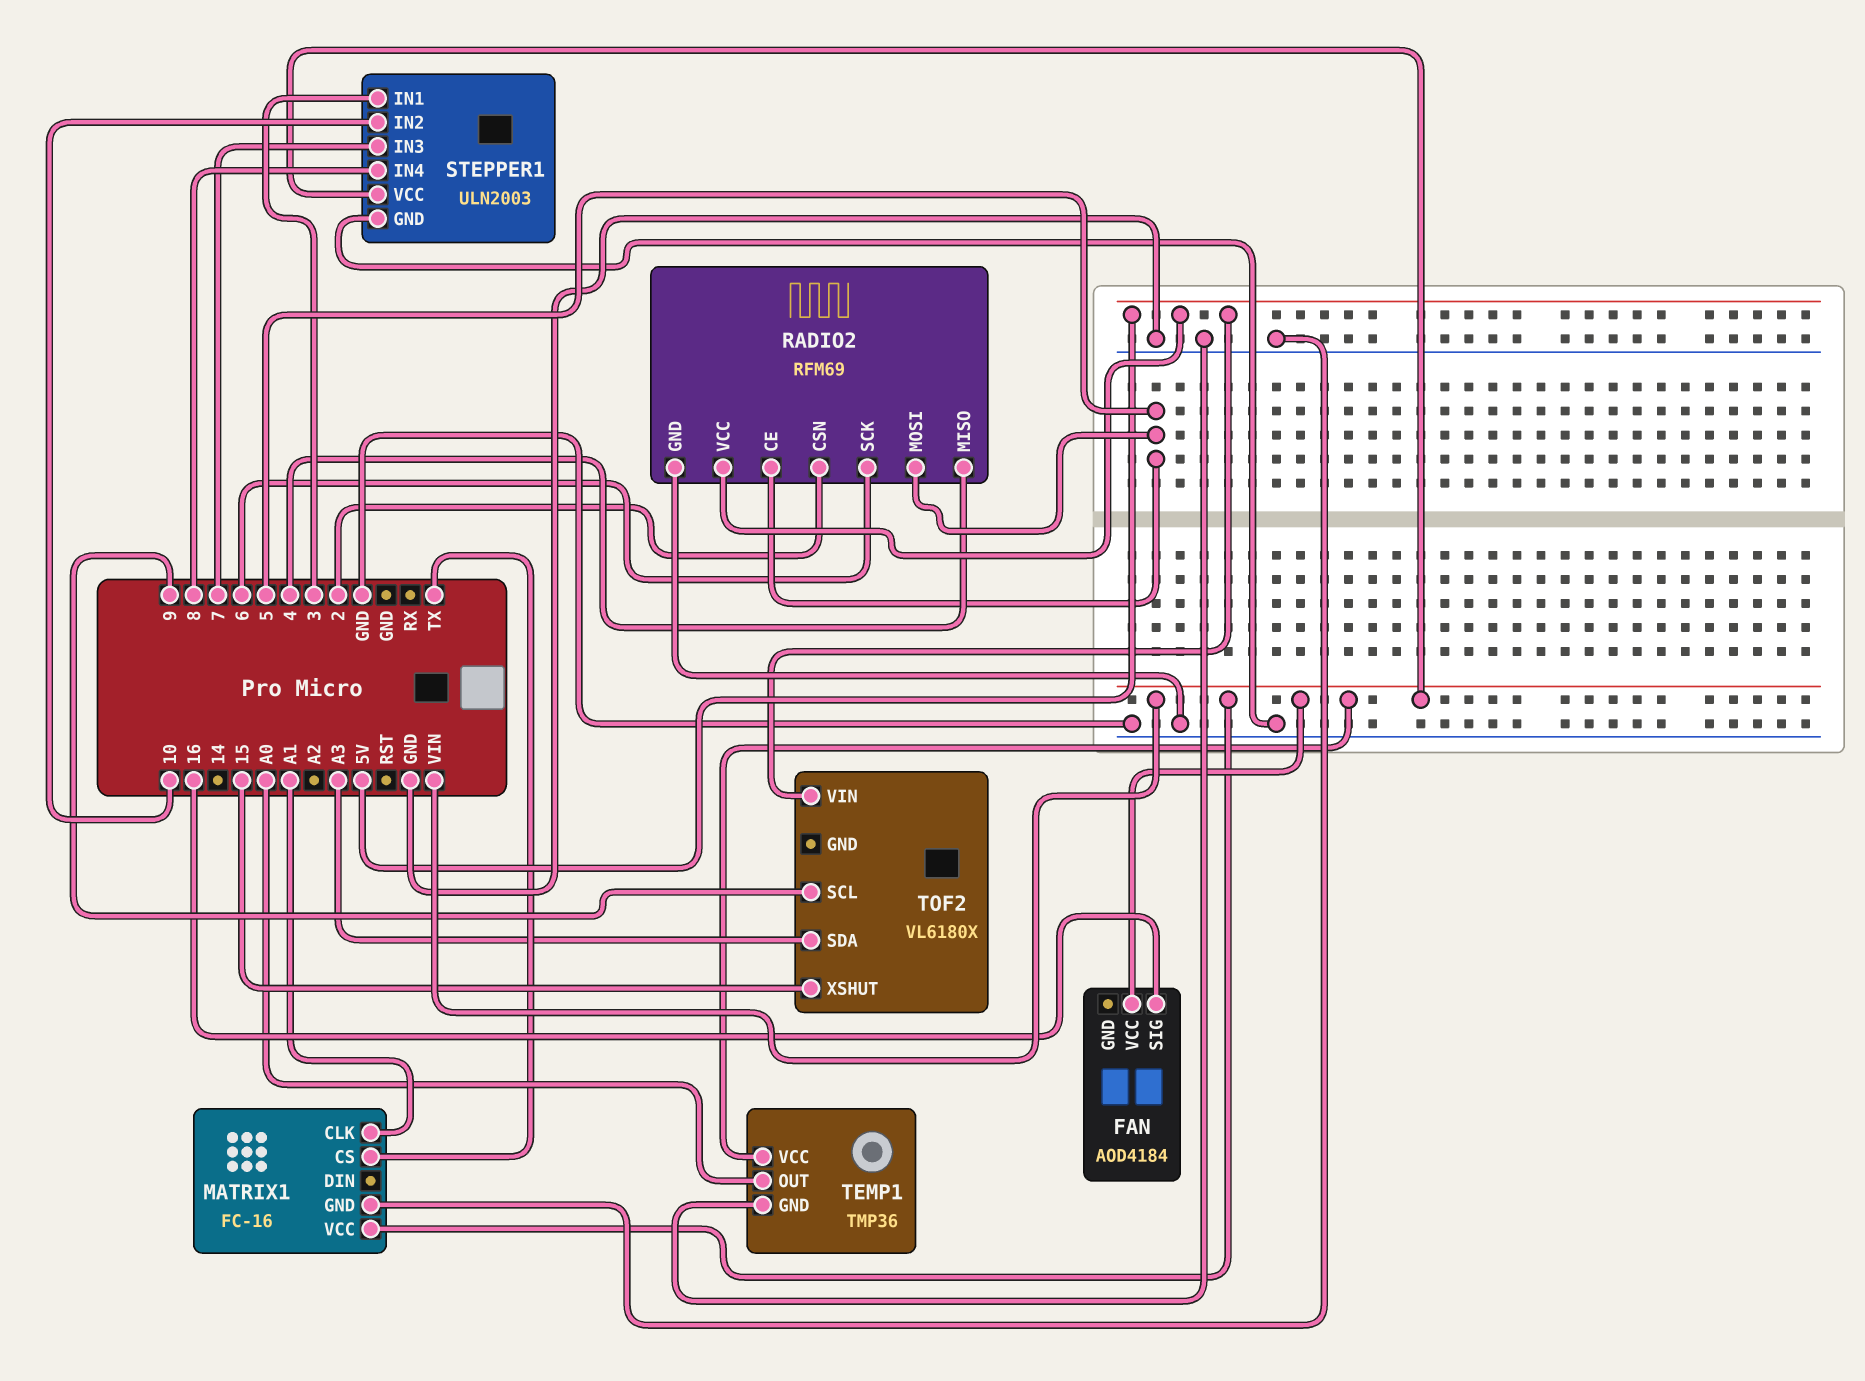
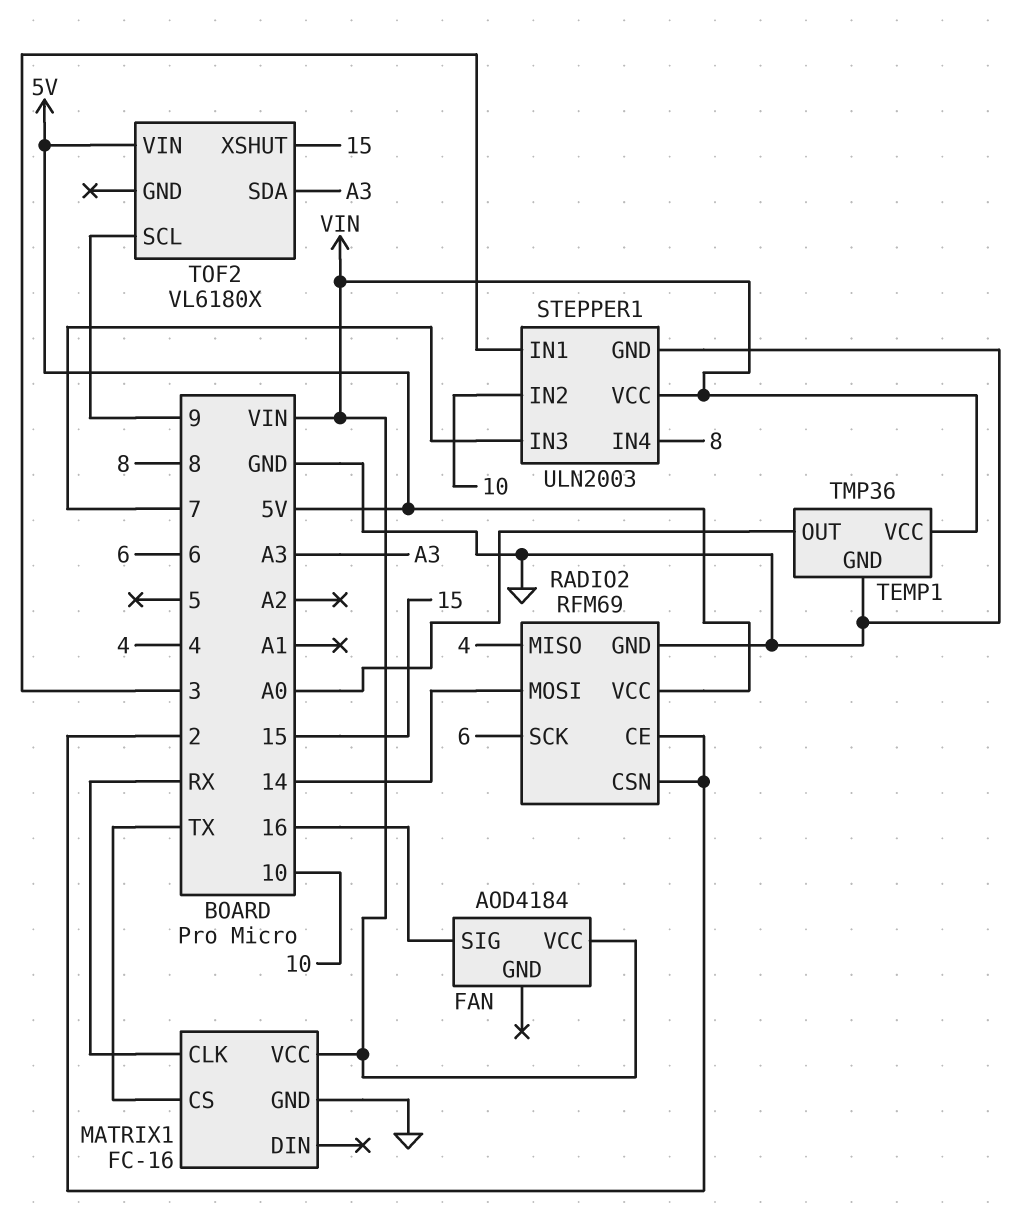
MATRIX1 pin CLK: A1 -> RX
RADIO2 pin CE: 5 -> 2
RADIO2 pin MOSI: 5 -> 14

